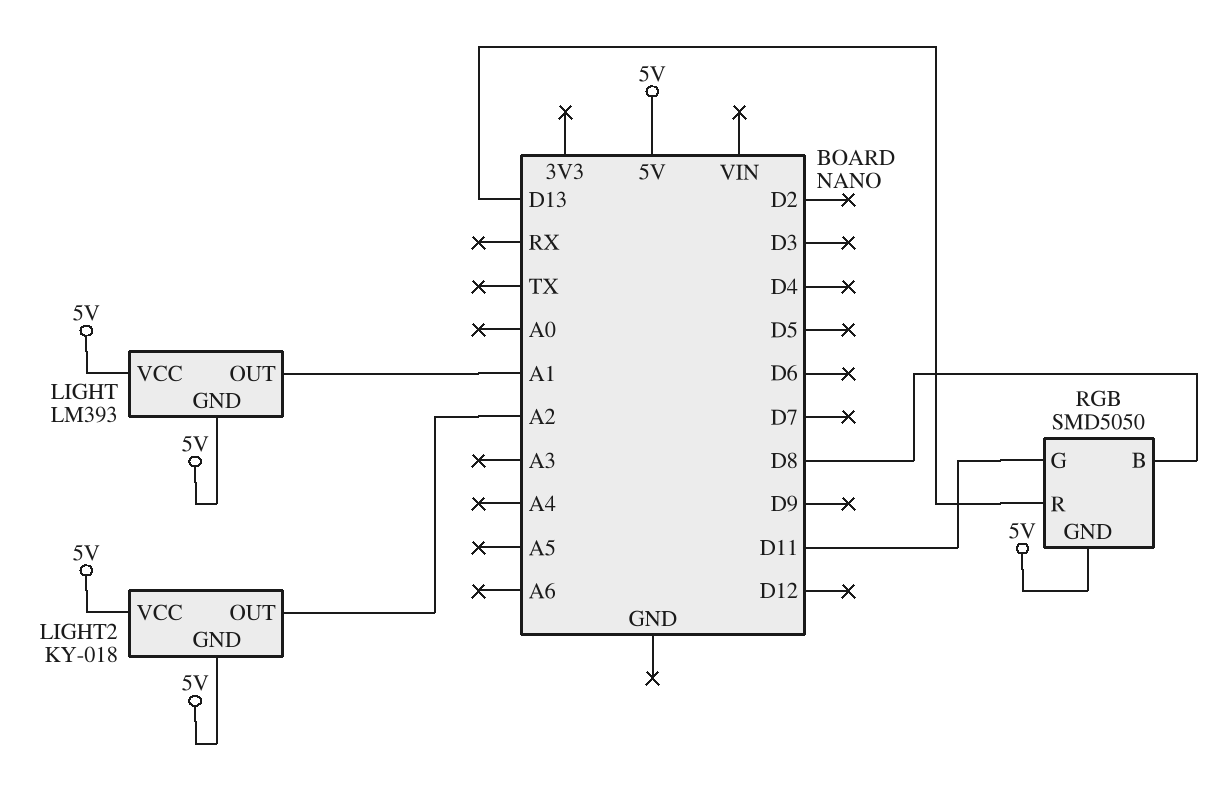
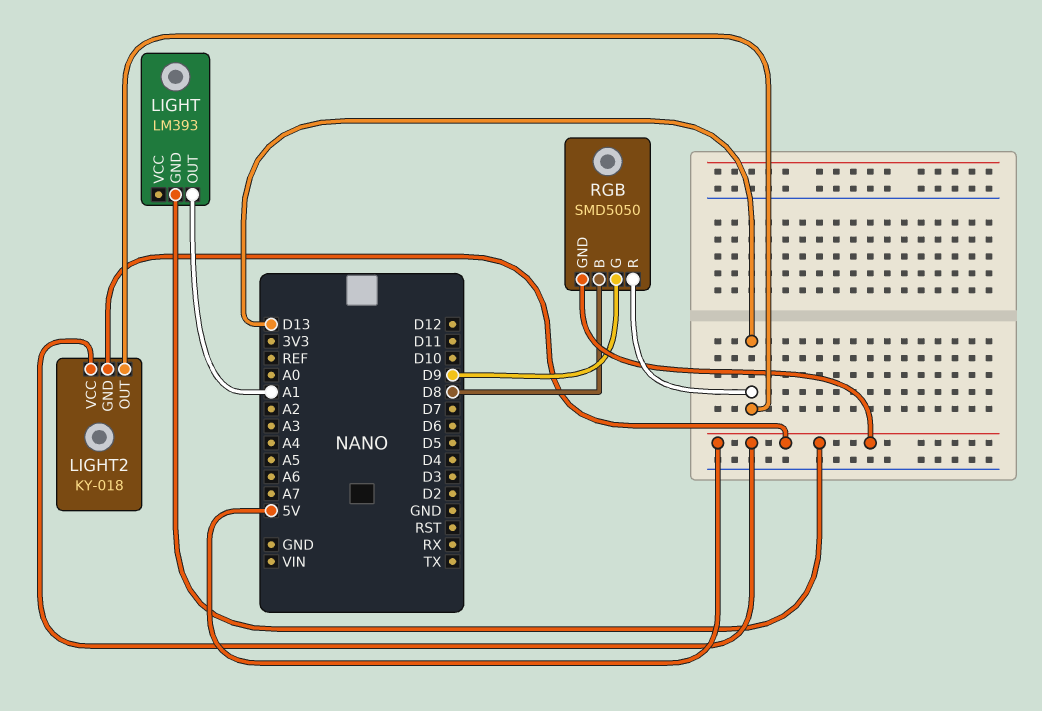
LIGHT pin VCC: 5V -> none
LIGHT2 pin OUT: A2 -> D13
RGB pin G: D11 -> D9

